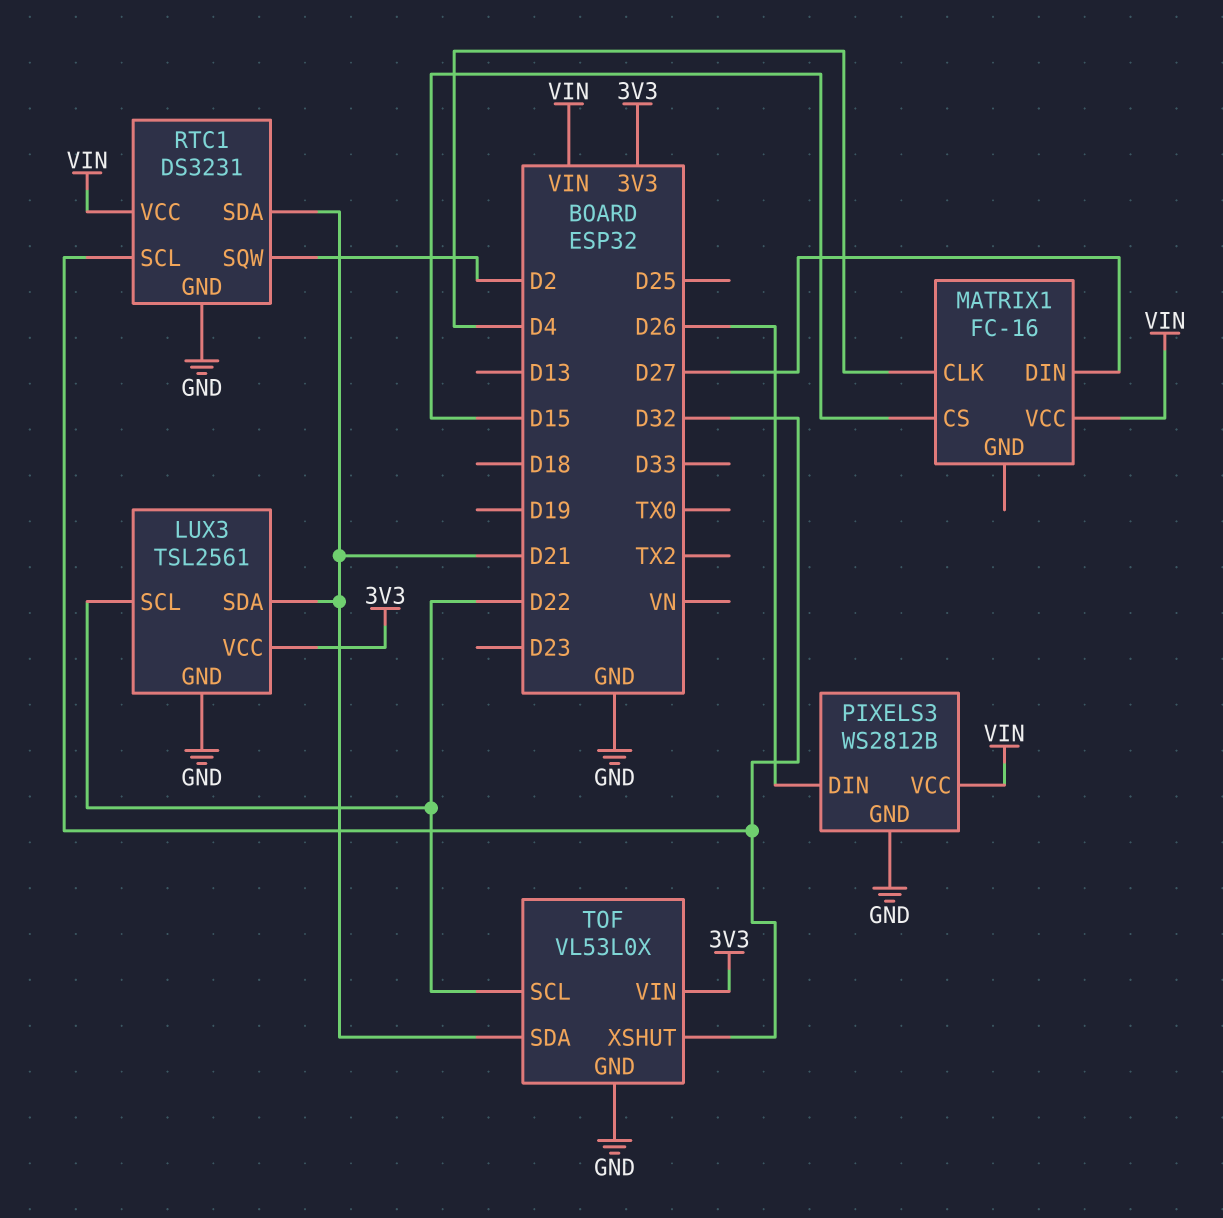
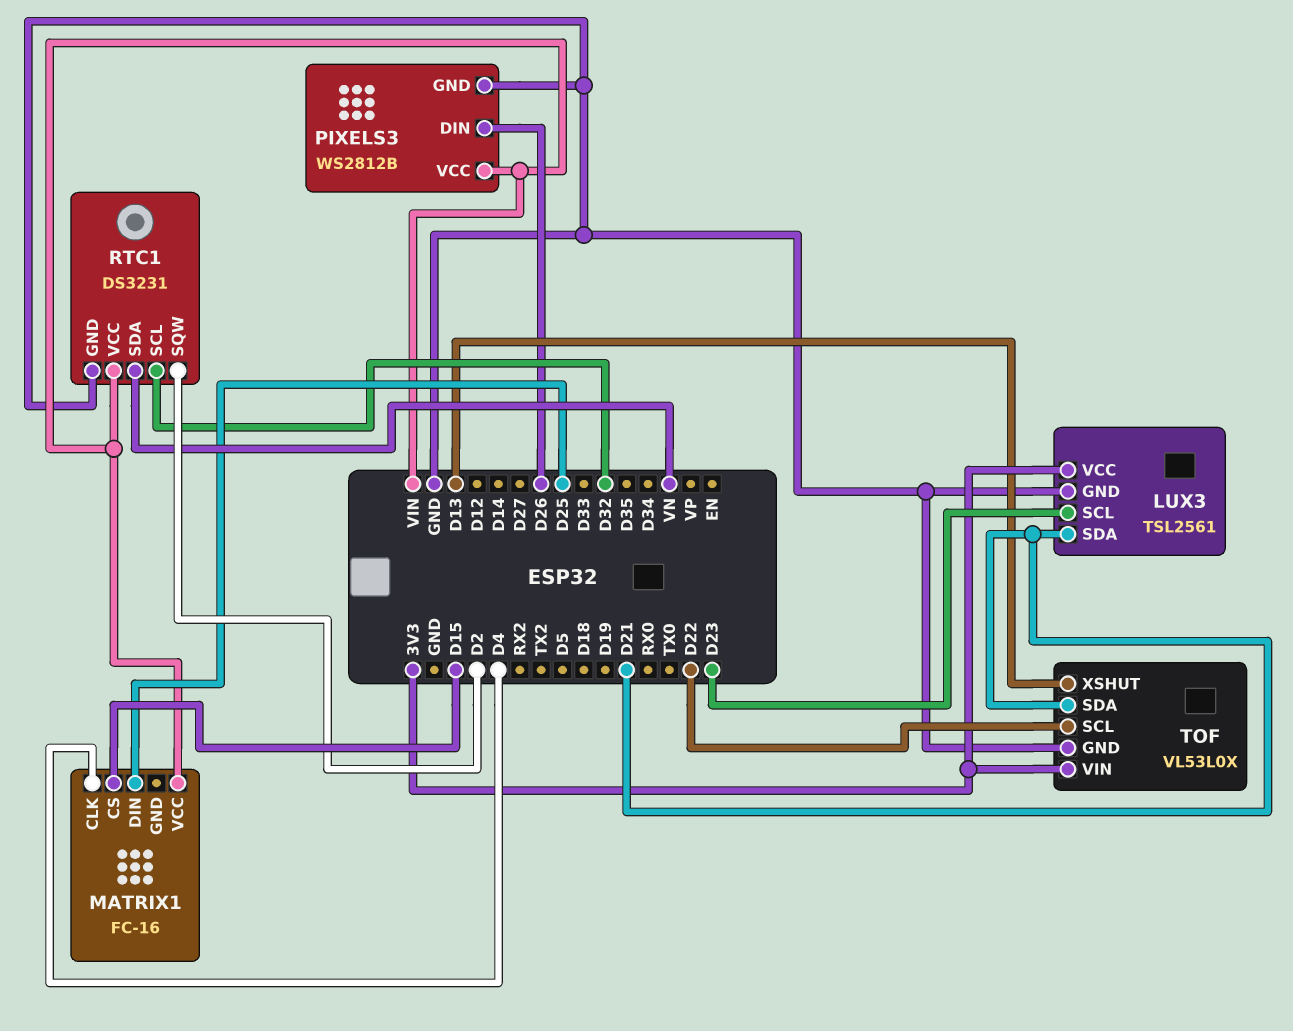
LUX3 pin SCL: D22 -> D23
MATRIX1 pin DIN: D27 -> D25
RTC1 pin SDA: D21 -> VN
TOF pin XSHUT: D32 -> D13

